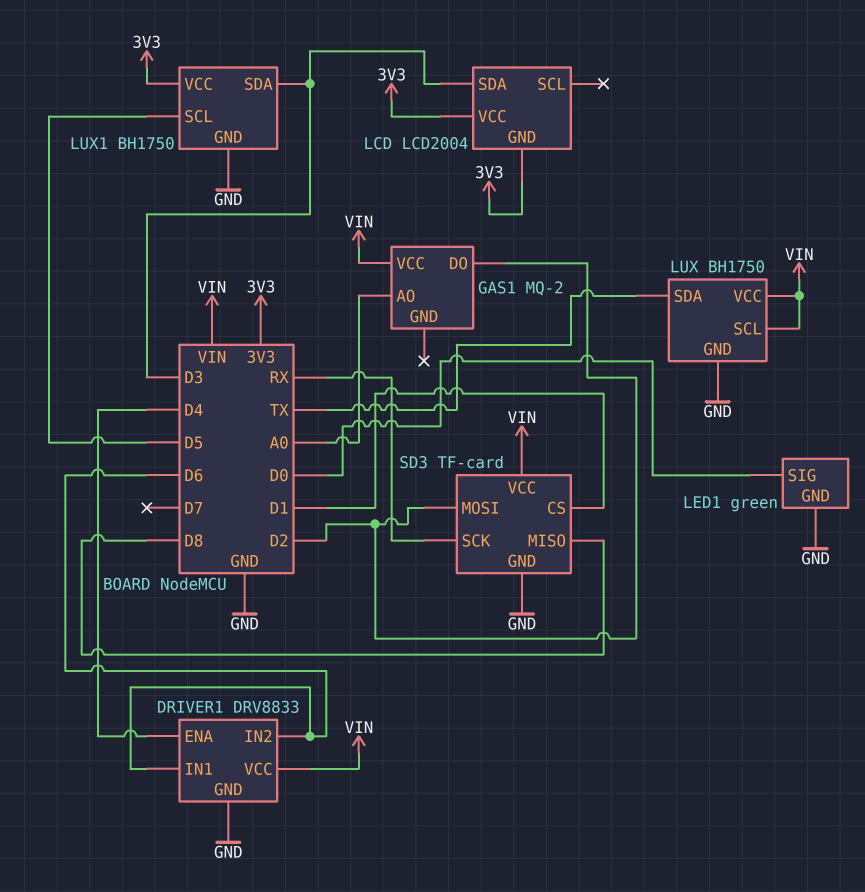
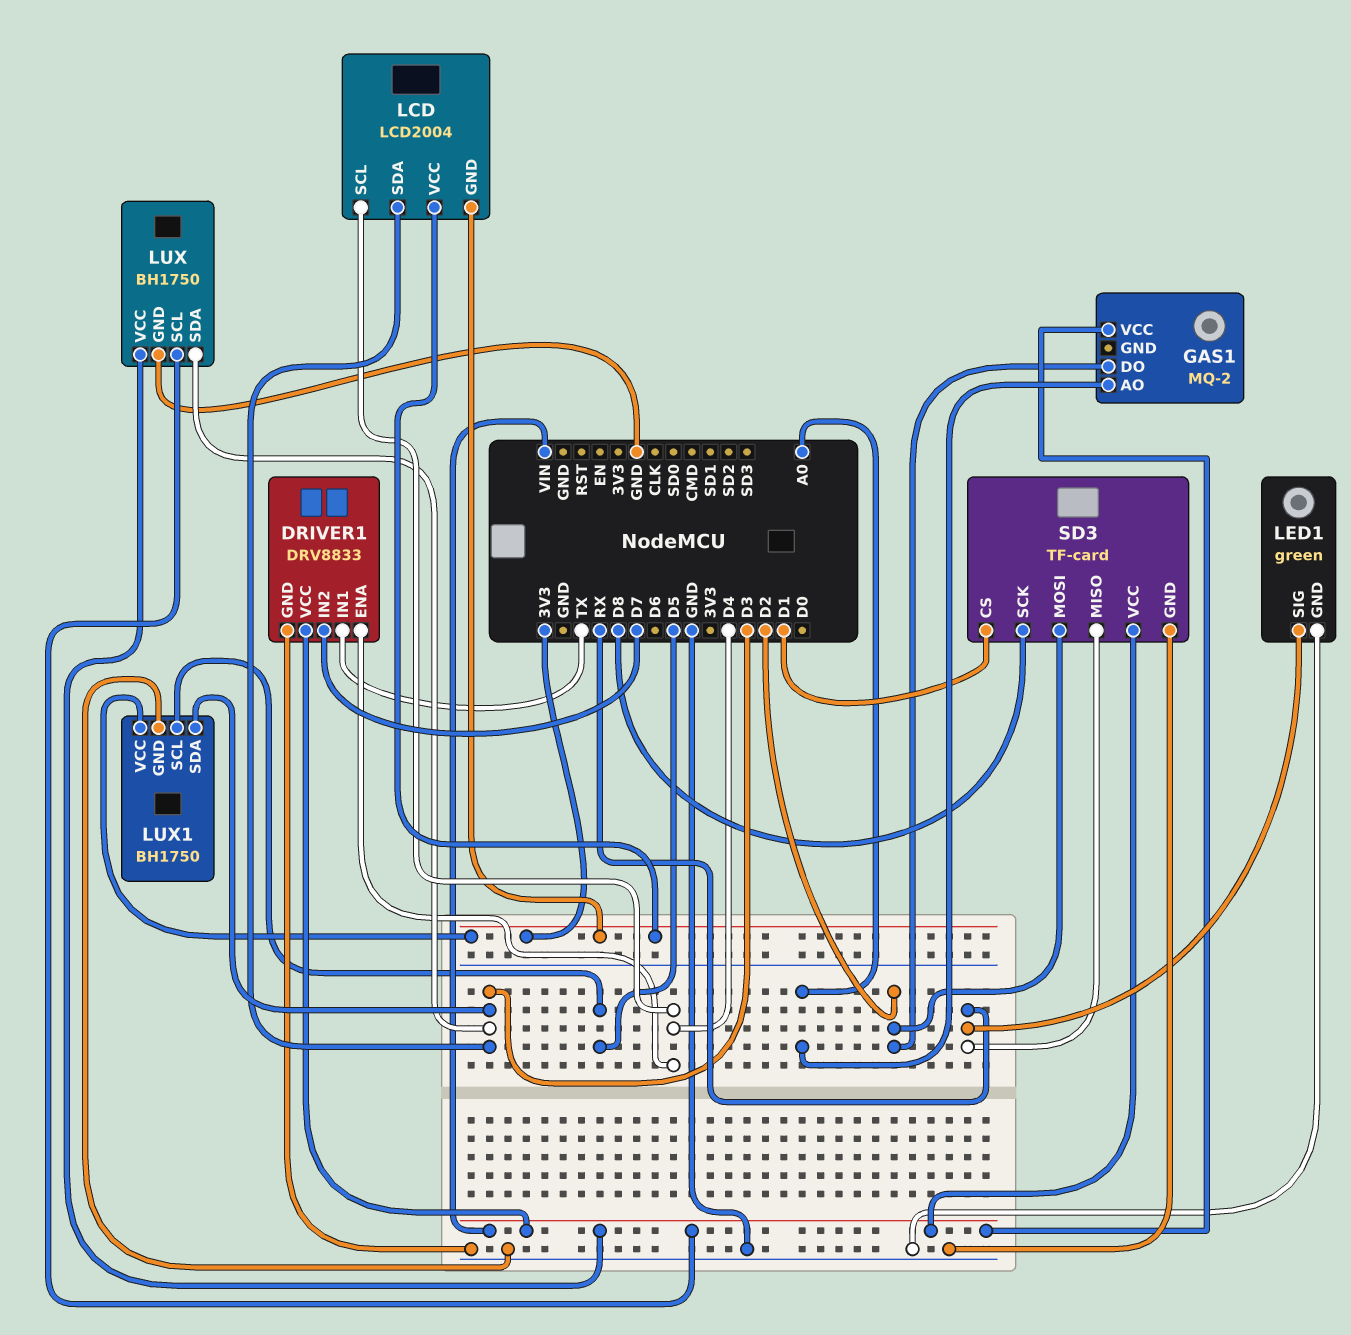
DRIVER1 pin IN1: D6 -> TX
DRIVER1 pin IN2: D6 -> D7
LCD pin SCL: none -> D4
LED1 pin SIG: D0 -> RX
LUX pin SDA: TX -> D3
SD3 pin MISO: D8 -> RX
SD3 pin SCK: RX -> D8

